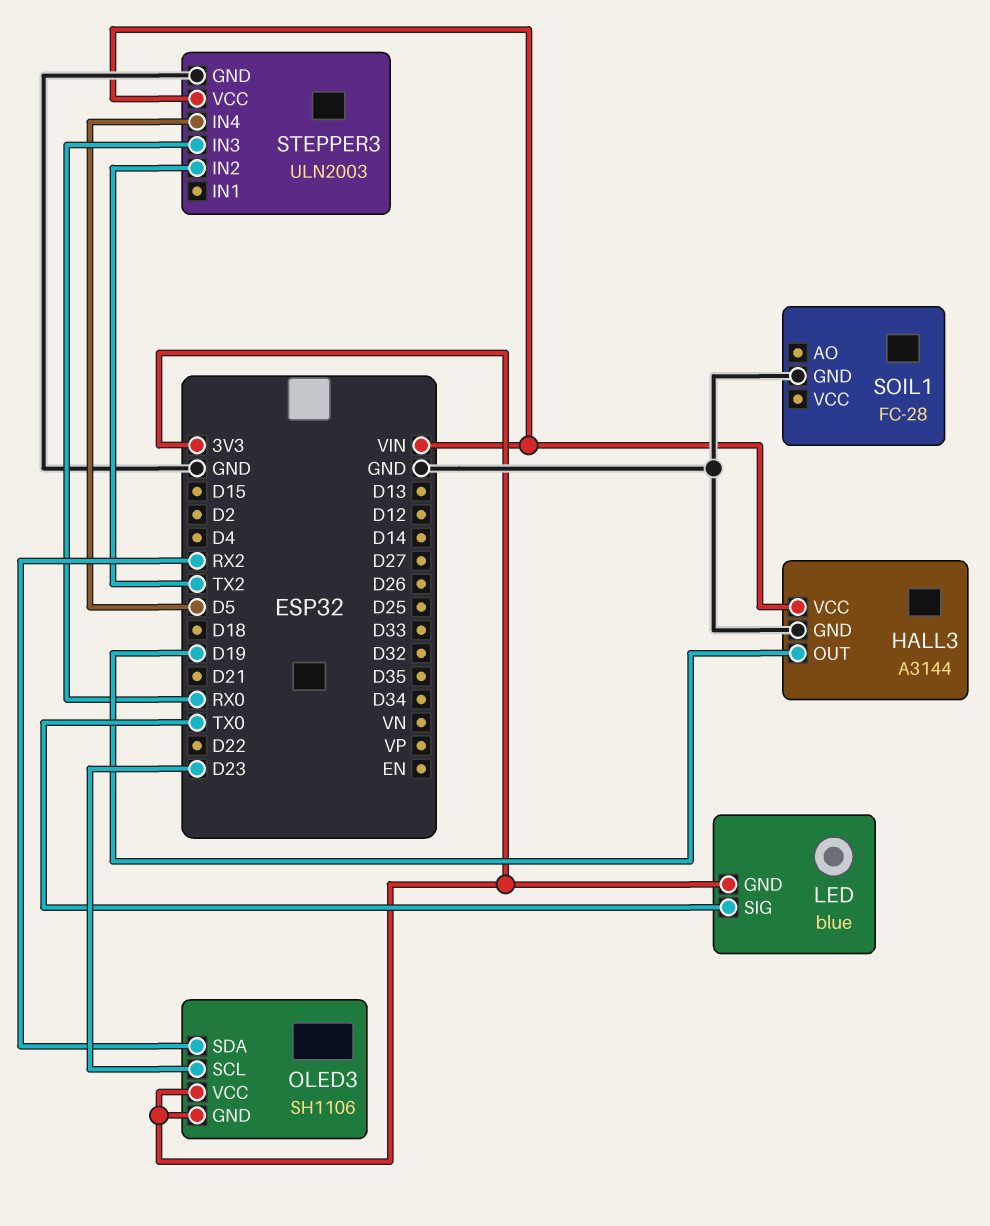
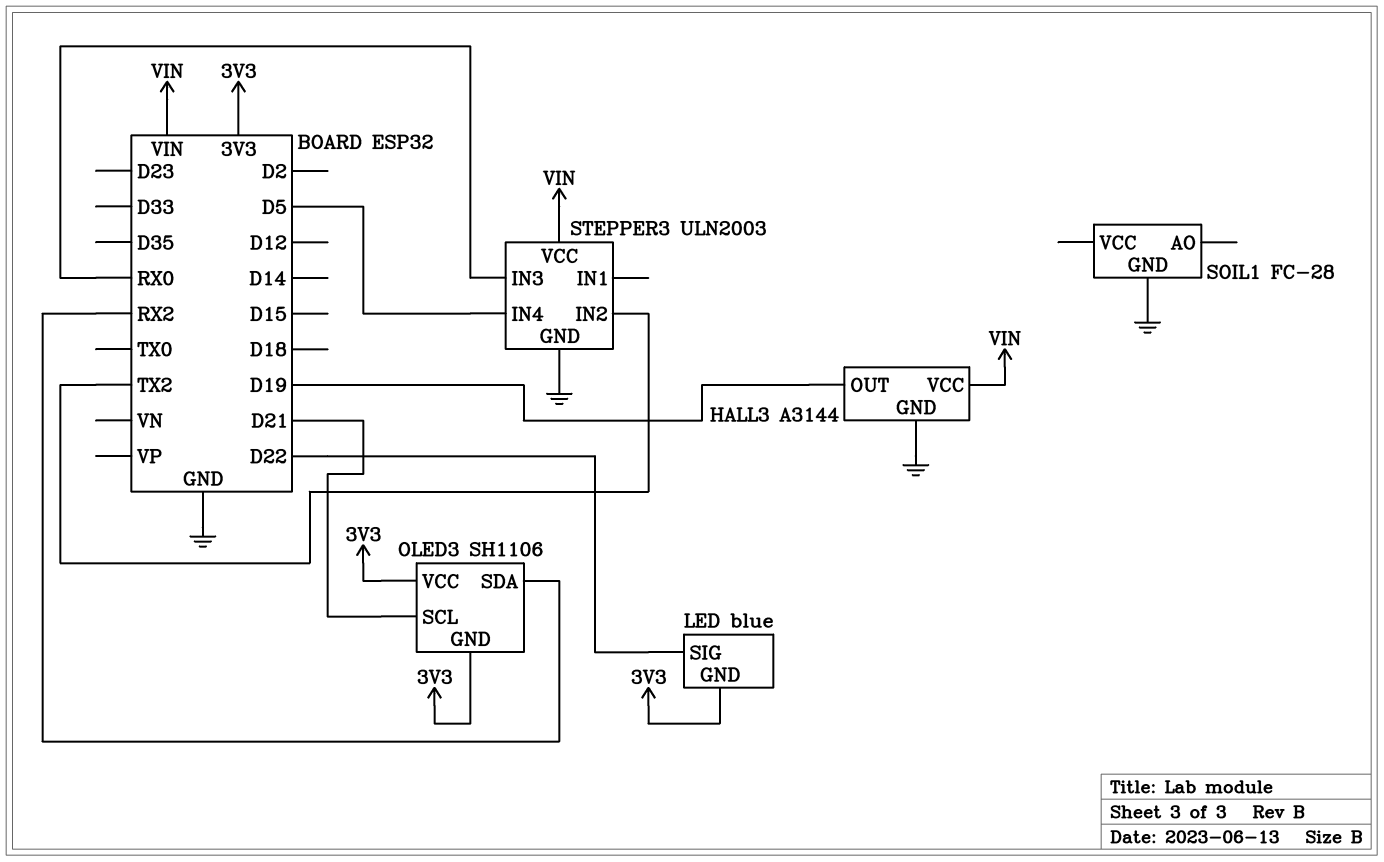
LED pin SIG: TX0 -> D22
OLED3 pin SCL: D23 -> D21

